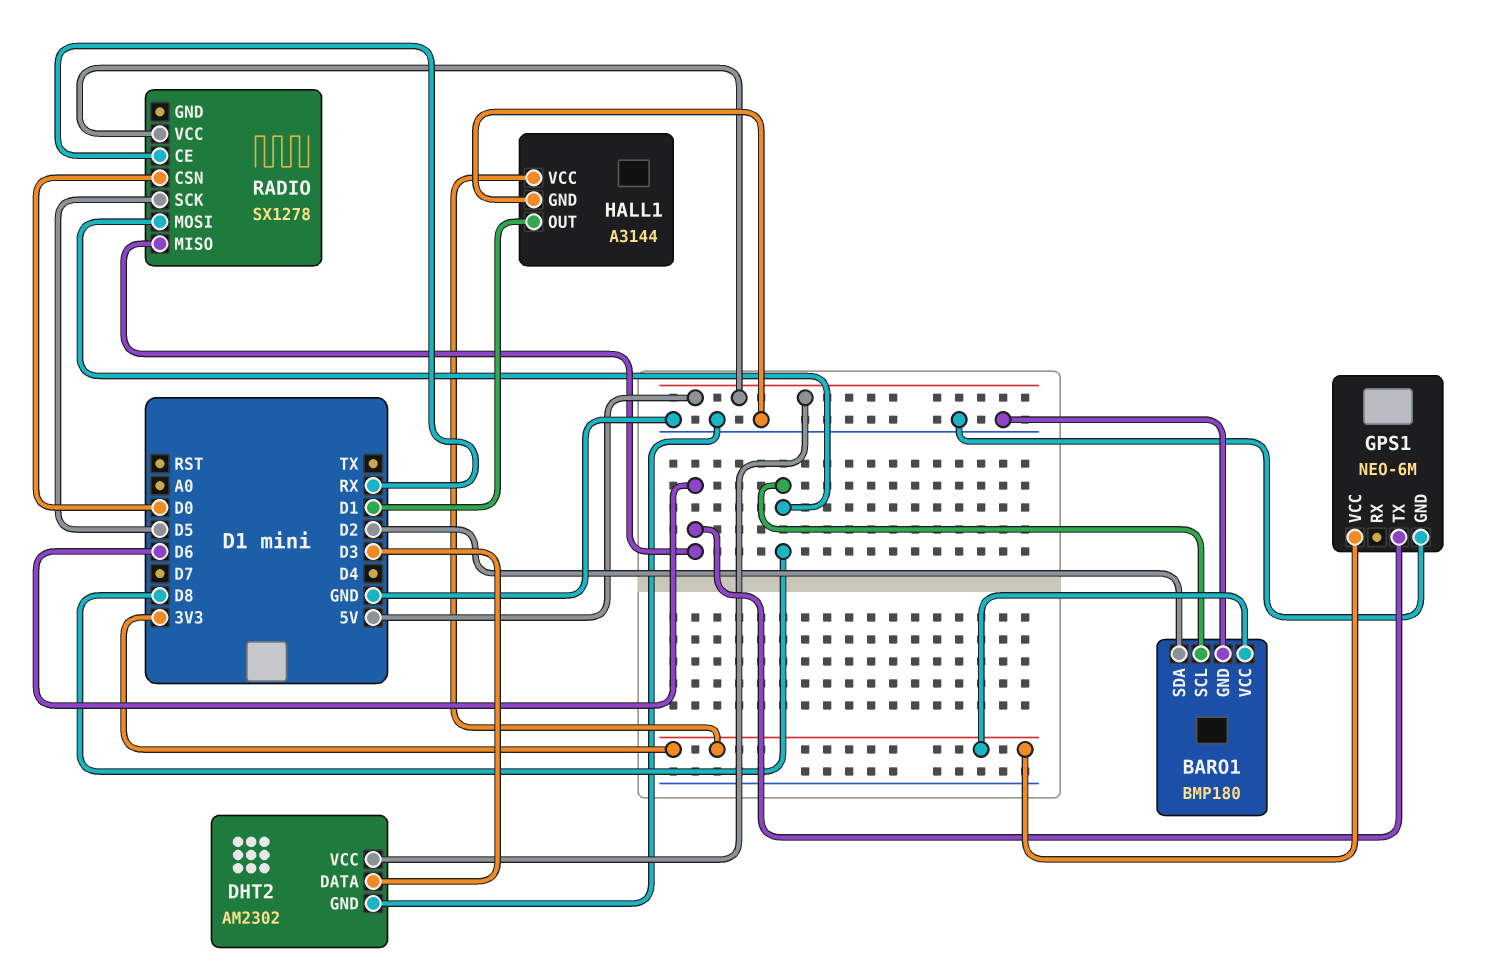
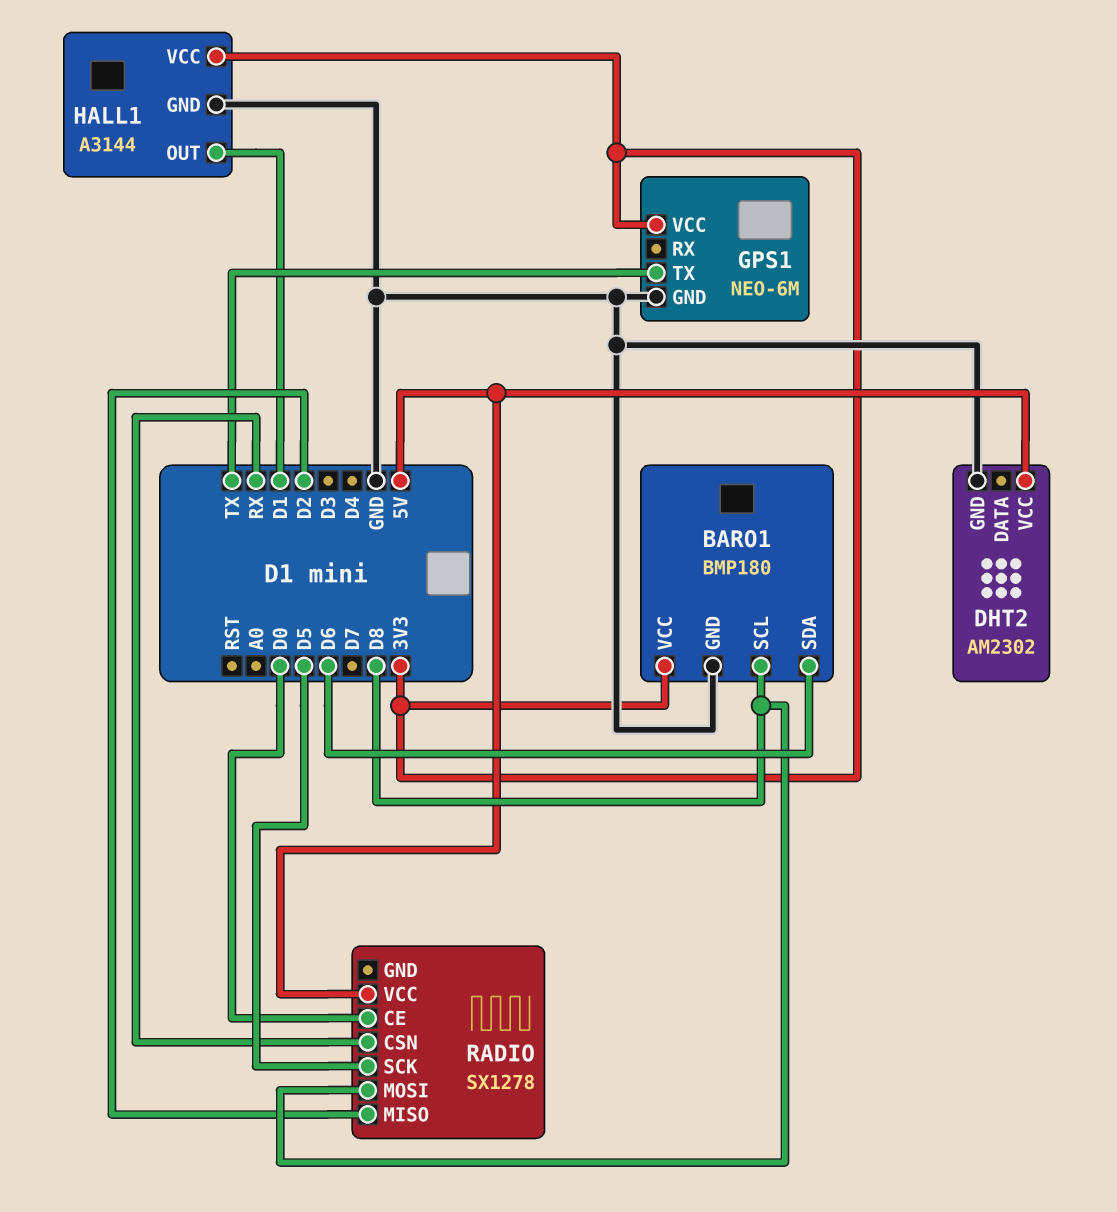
BARO1 pin SDA: D2 -> D6
DHT2 pin DATA: D3 -> none
GPS1 pin TX: D6 -> TX
RADIO pin CE: RX -> D0
RADIO pin CSN: D0 -> RX
RADIO pin MISO: D6 -> D2

